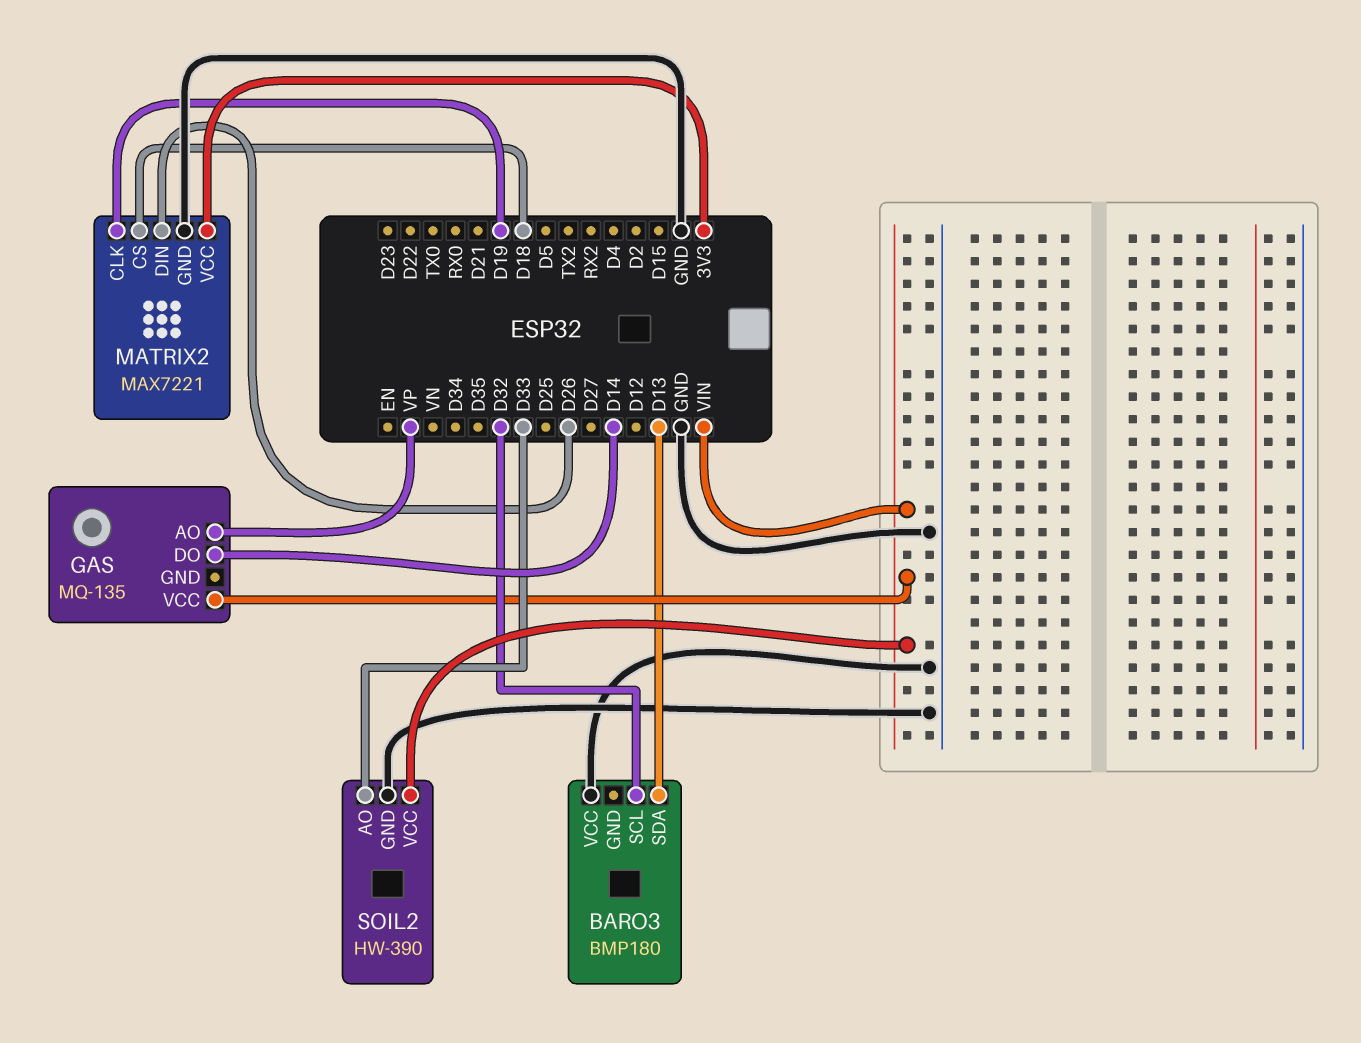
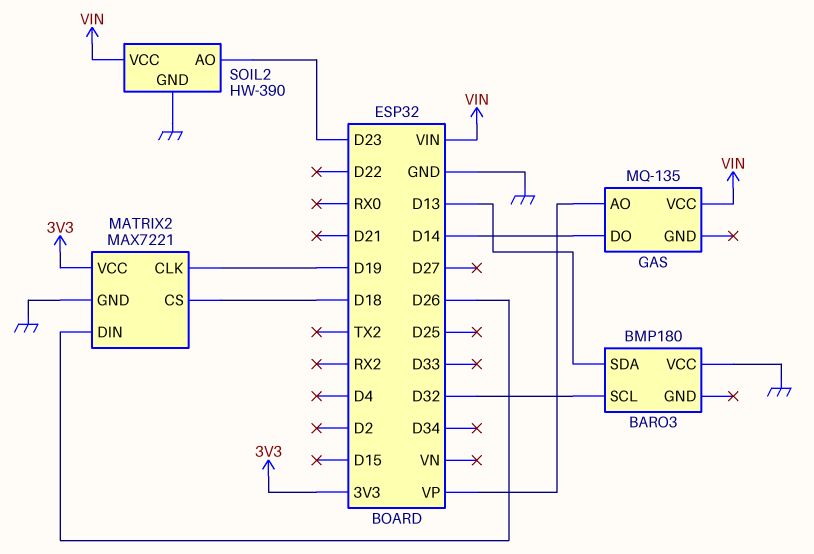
SOIL2 pin AO: D33 -> D23

